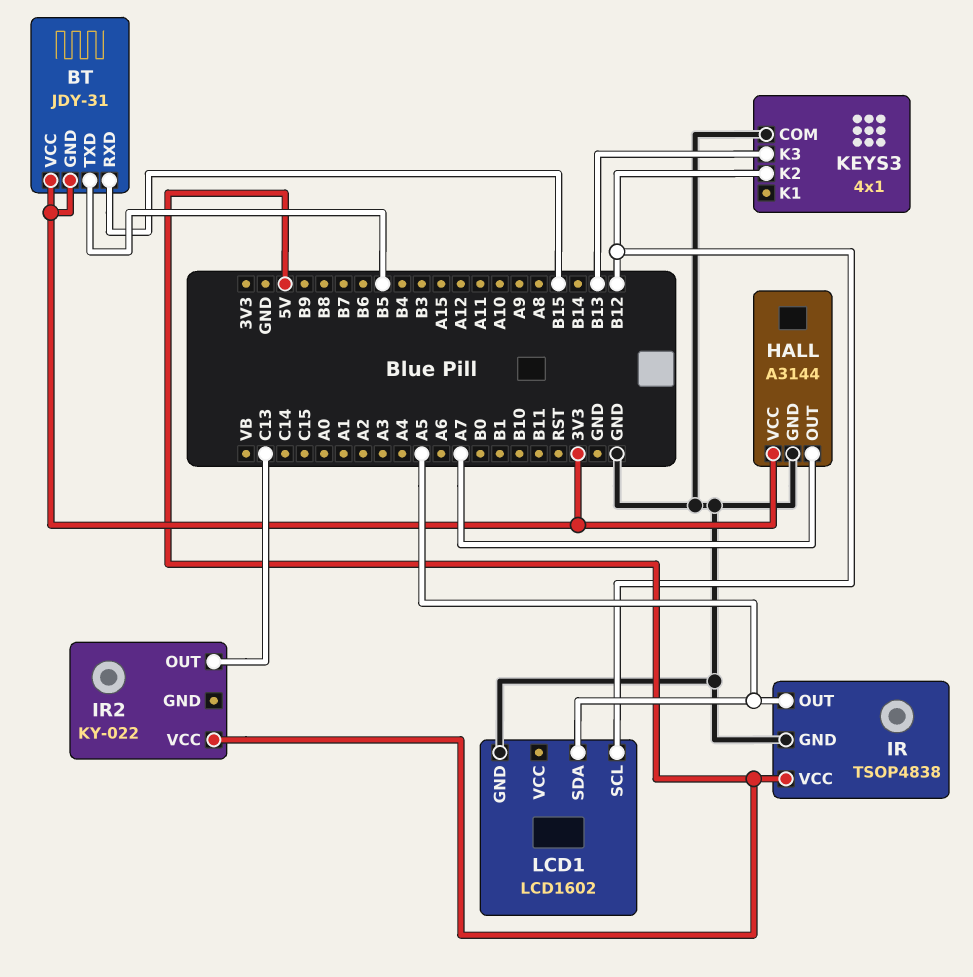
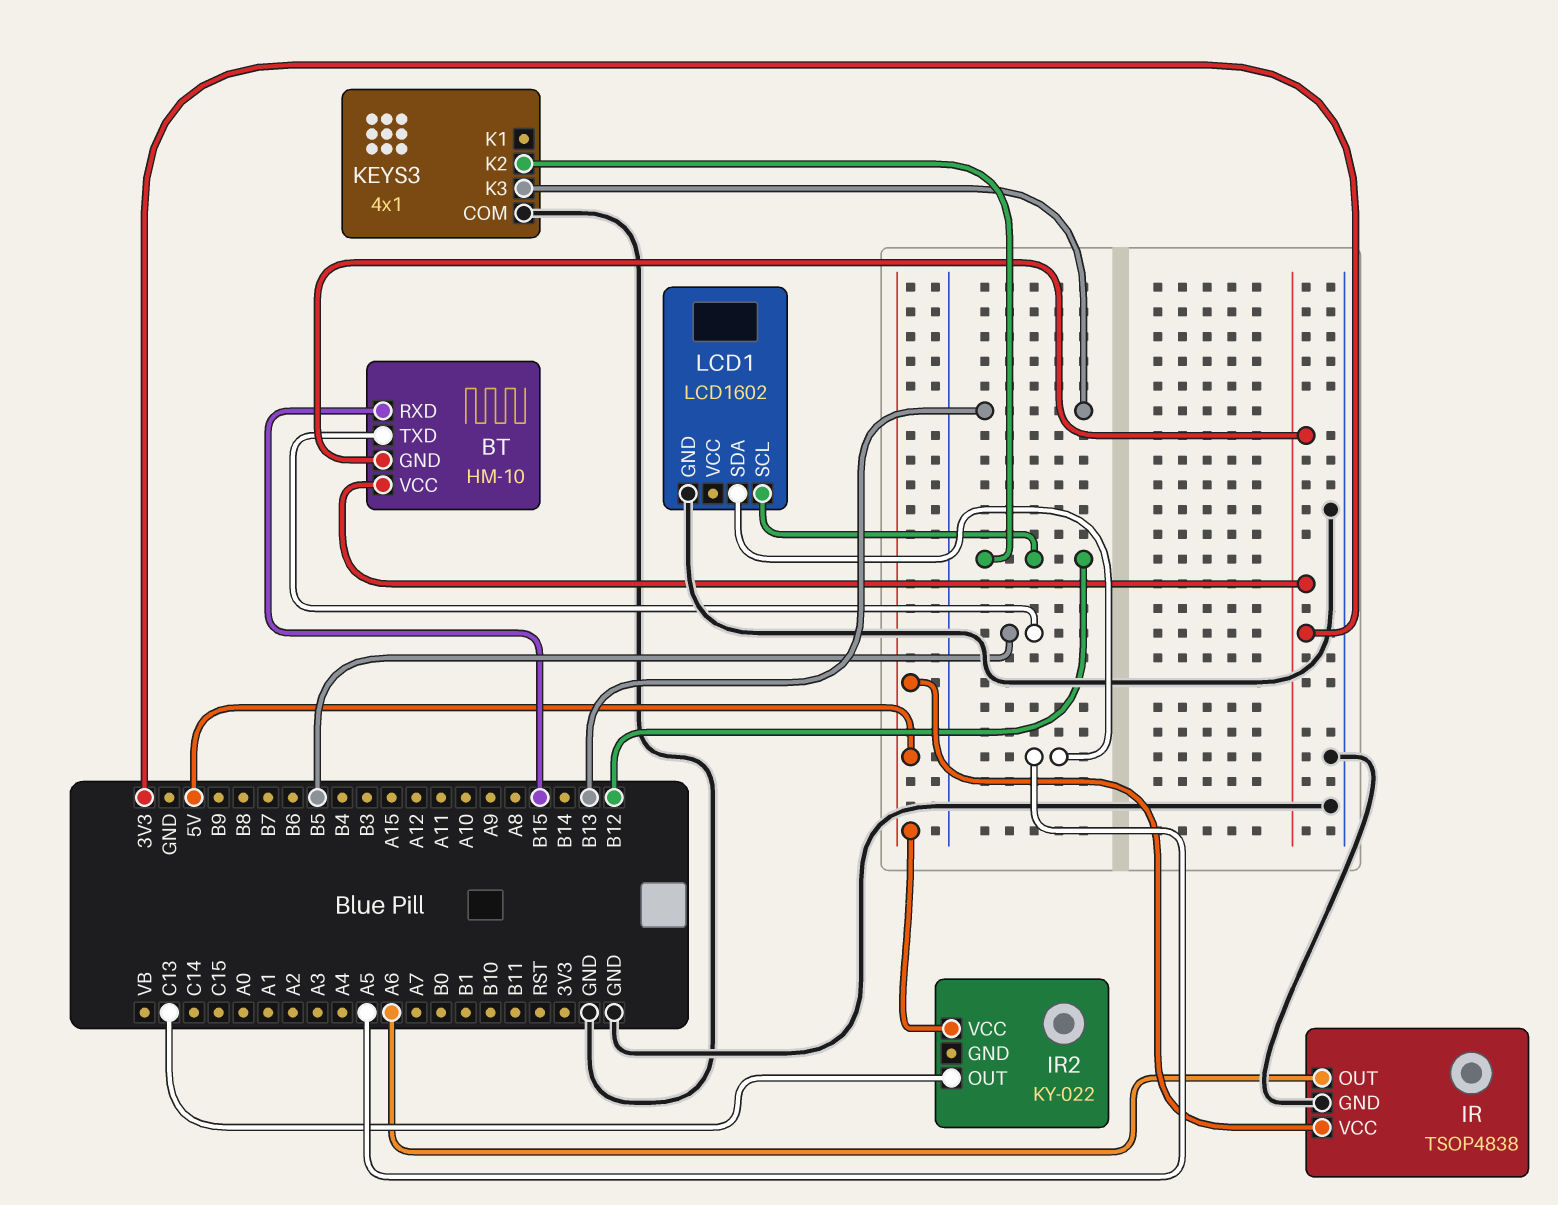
BT: JDY-31 -> HM-10
HALL: A3144 -> none
HALL pin GND: GND -> none
HALL pin OUT: A7 -> none
HALL pin VCC: 3V3 -> none
IR pin OUT: A5 -> A6

